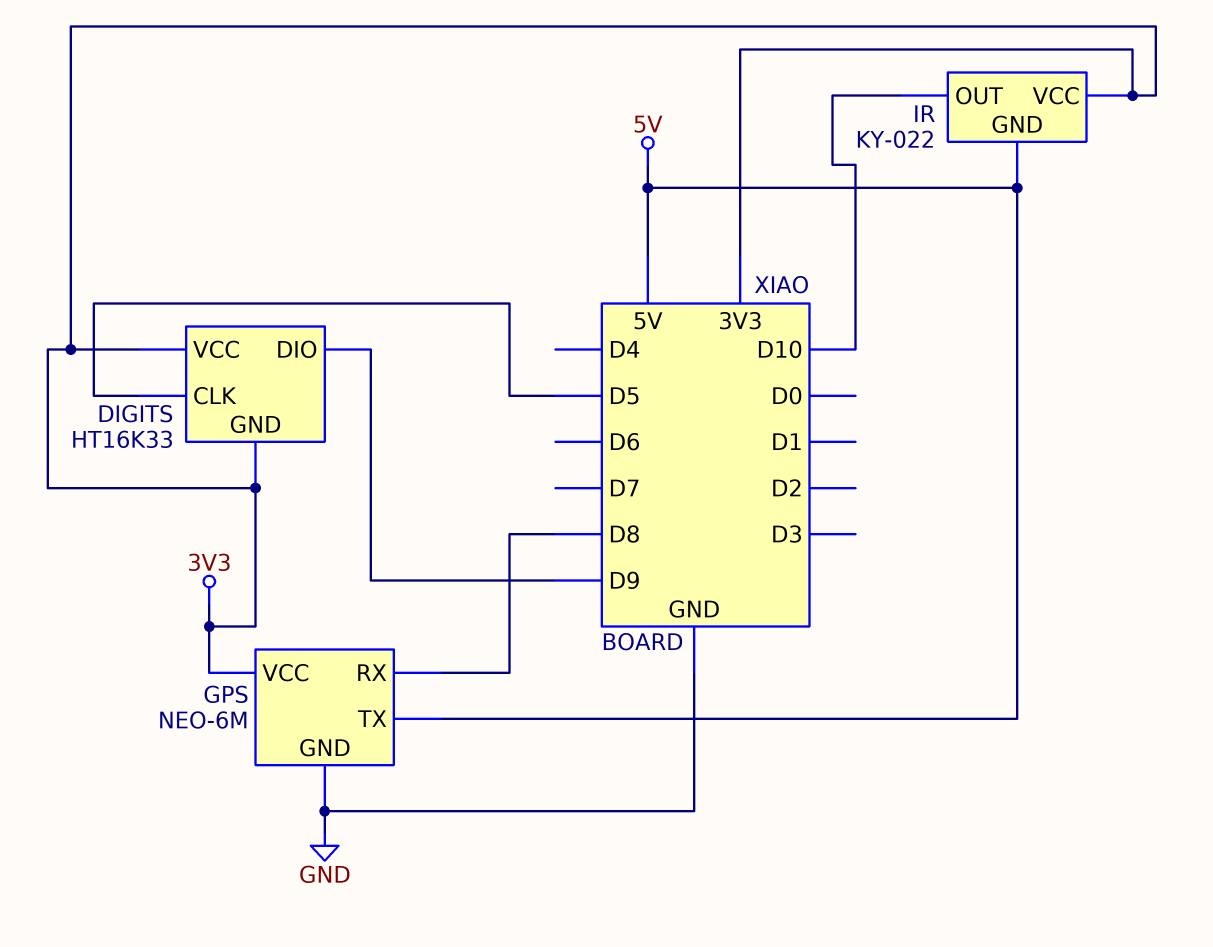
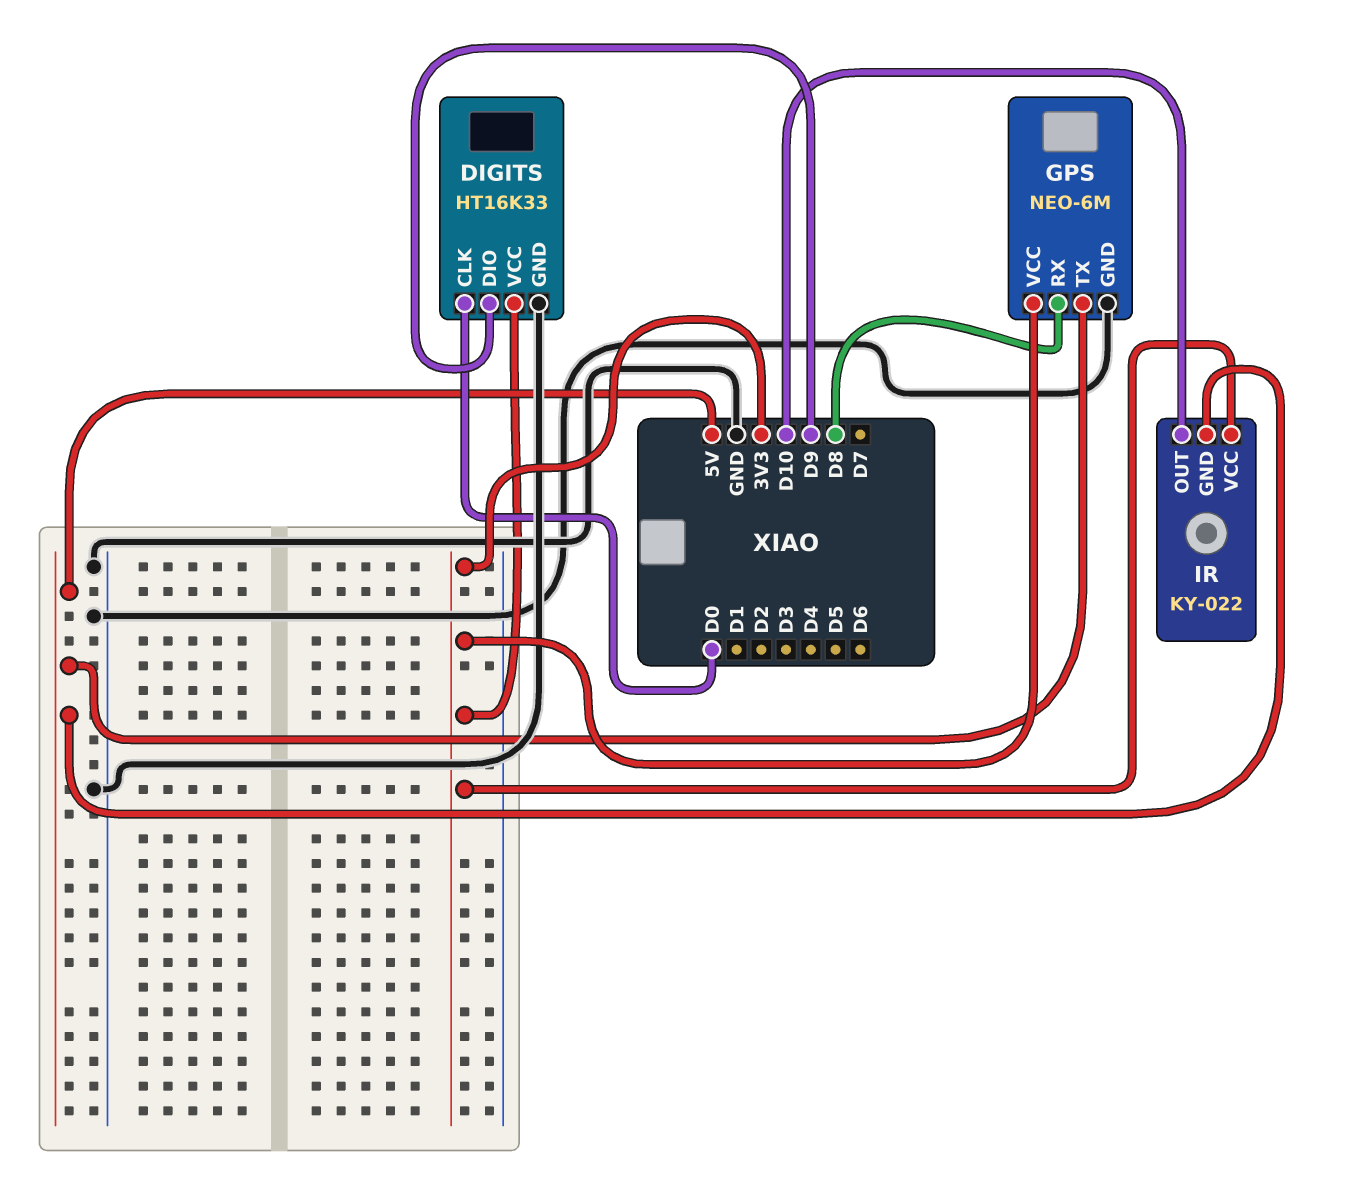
DIGITS pin CLK: D5 -> D0
DIGITS pin GND: 3V3 -> GND

